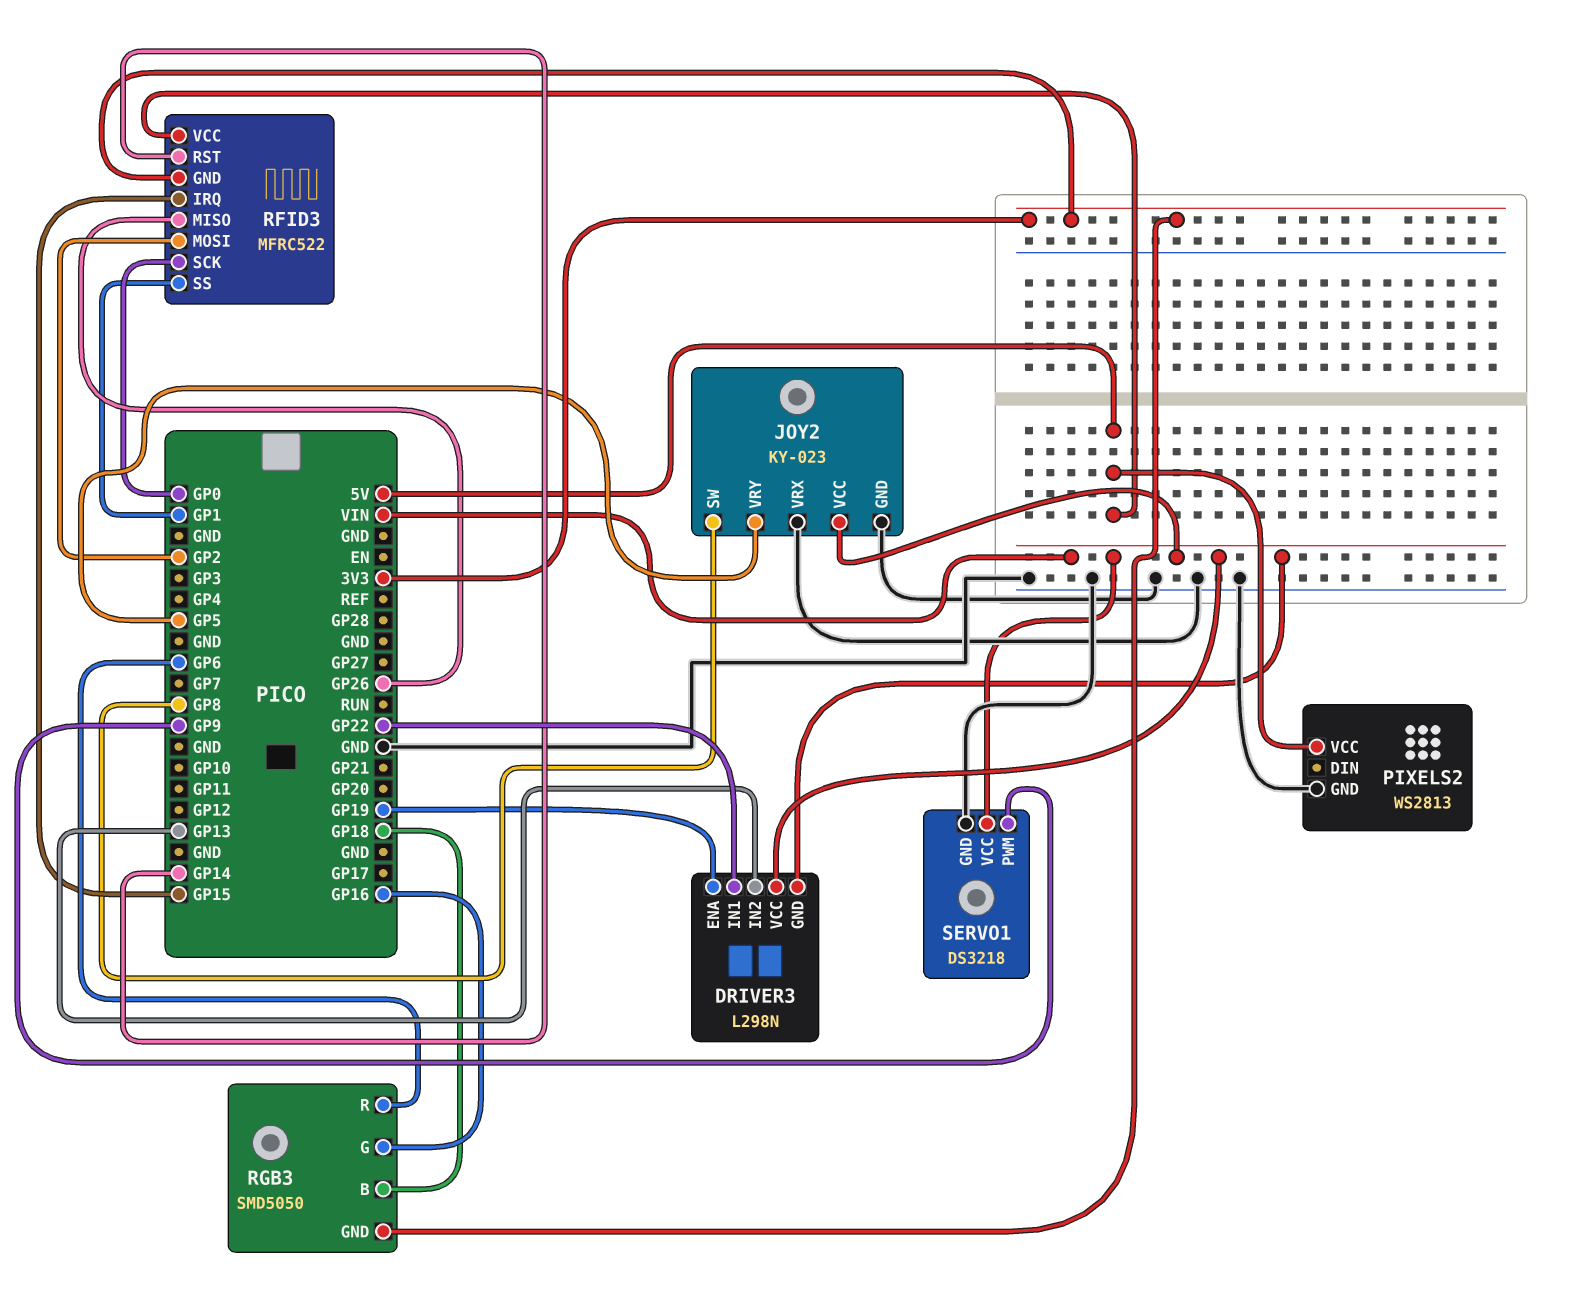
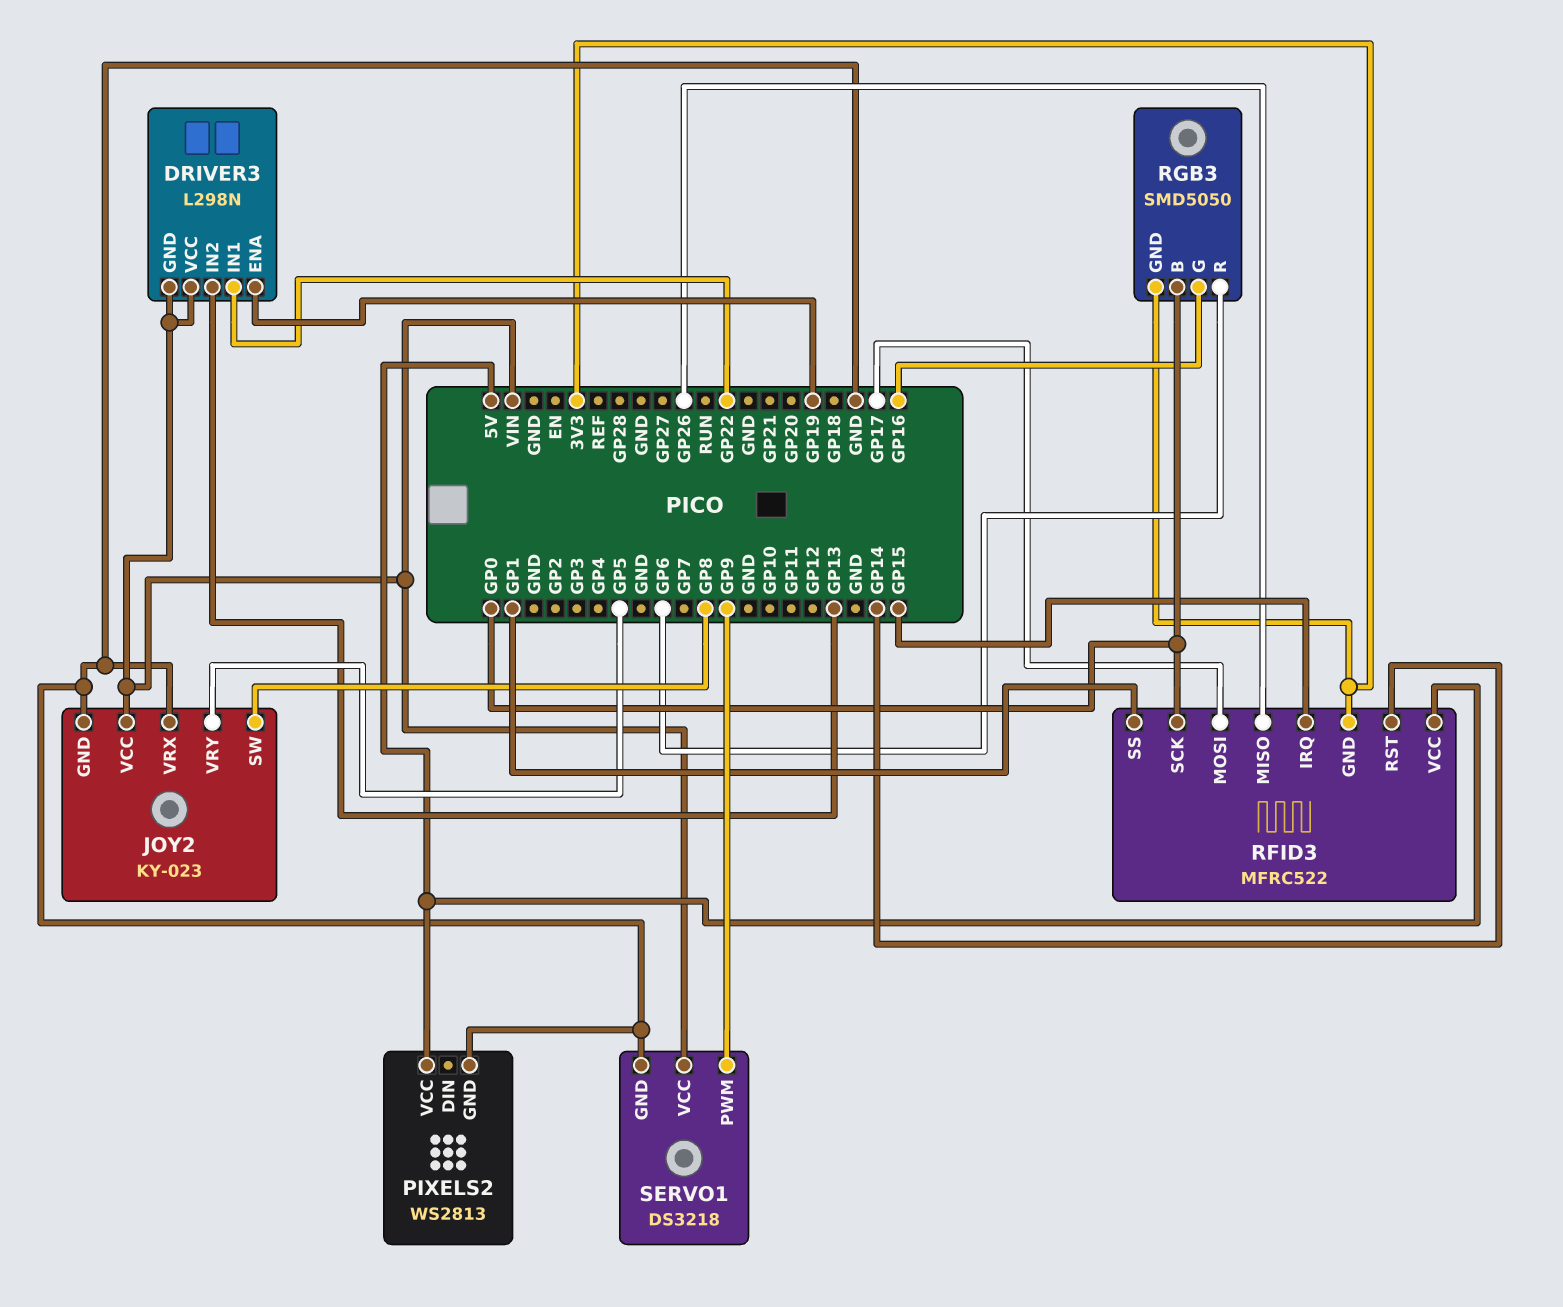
RFID3 pin MOSI: GP2 -> GP17
RGB3 pin B: GP18 -> GP0

